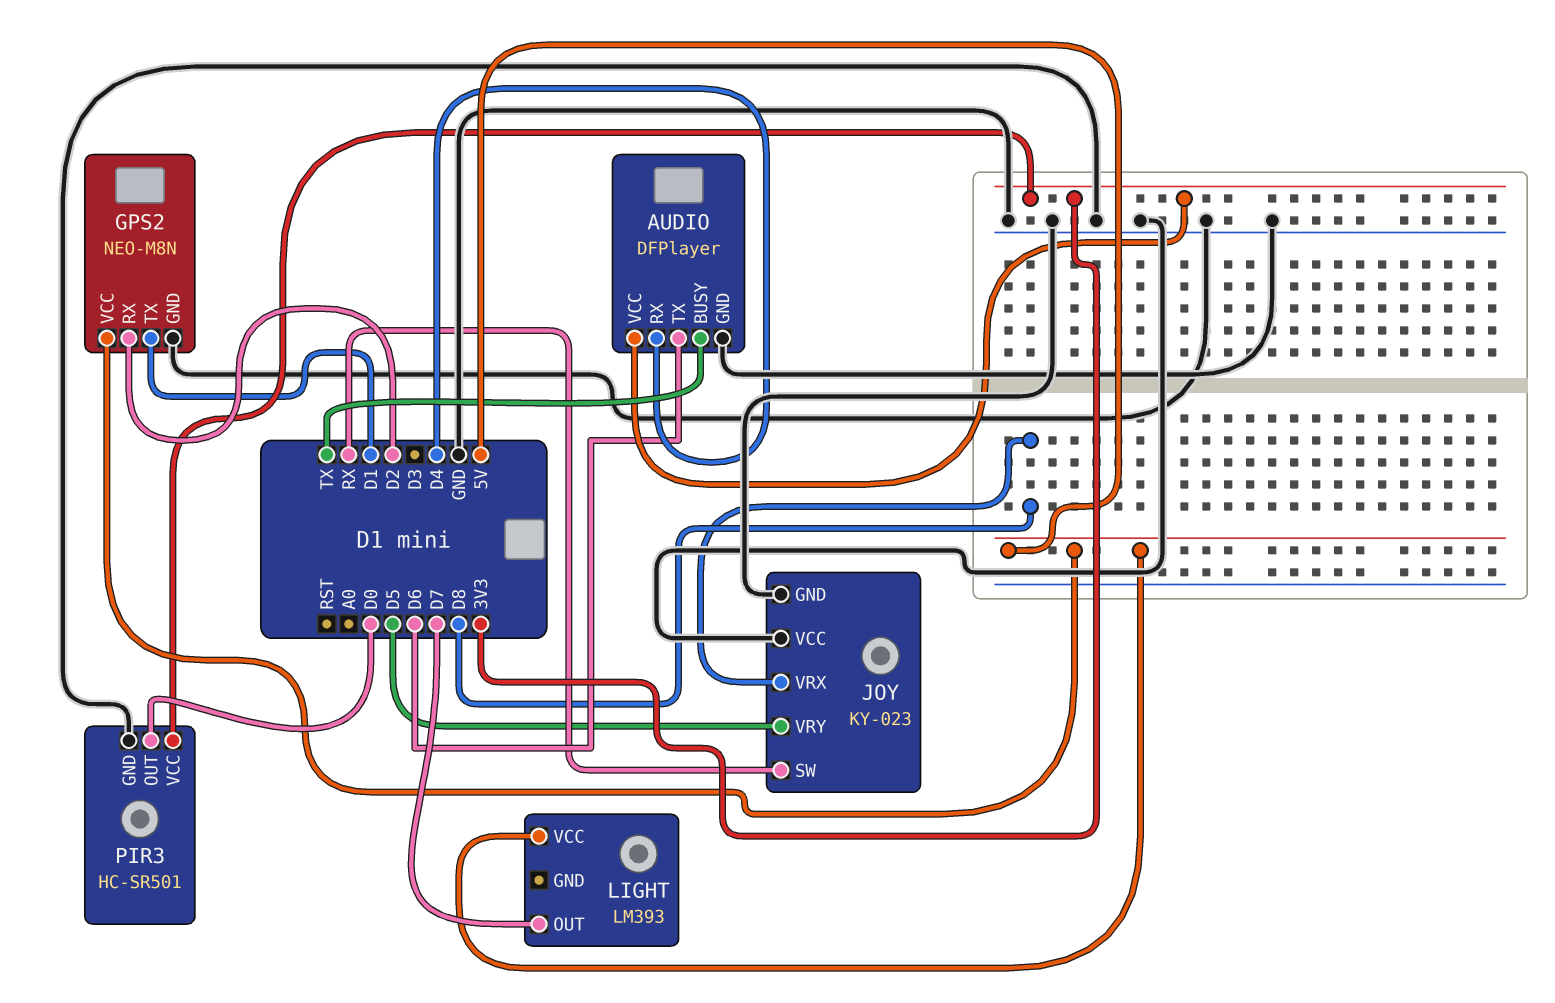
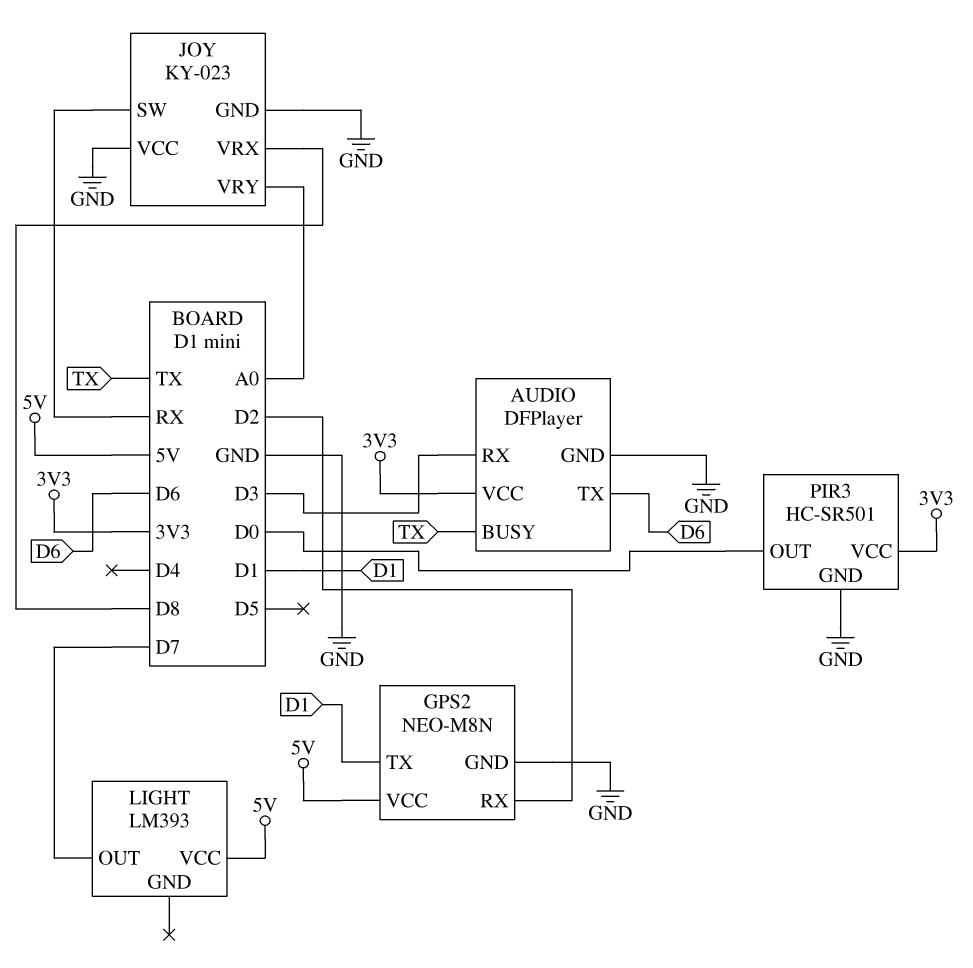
AUDIO pin RX: D4 -> D3
JOY pin VRY: D5 -> A0

